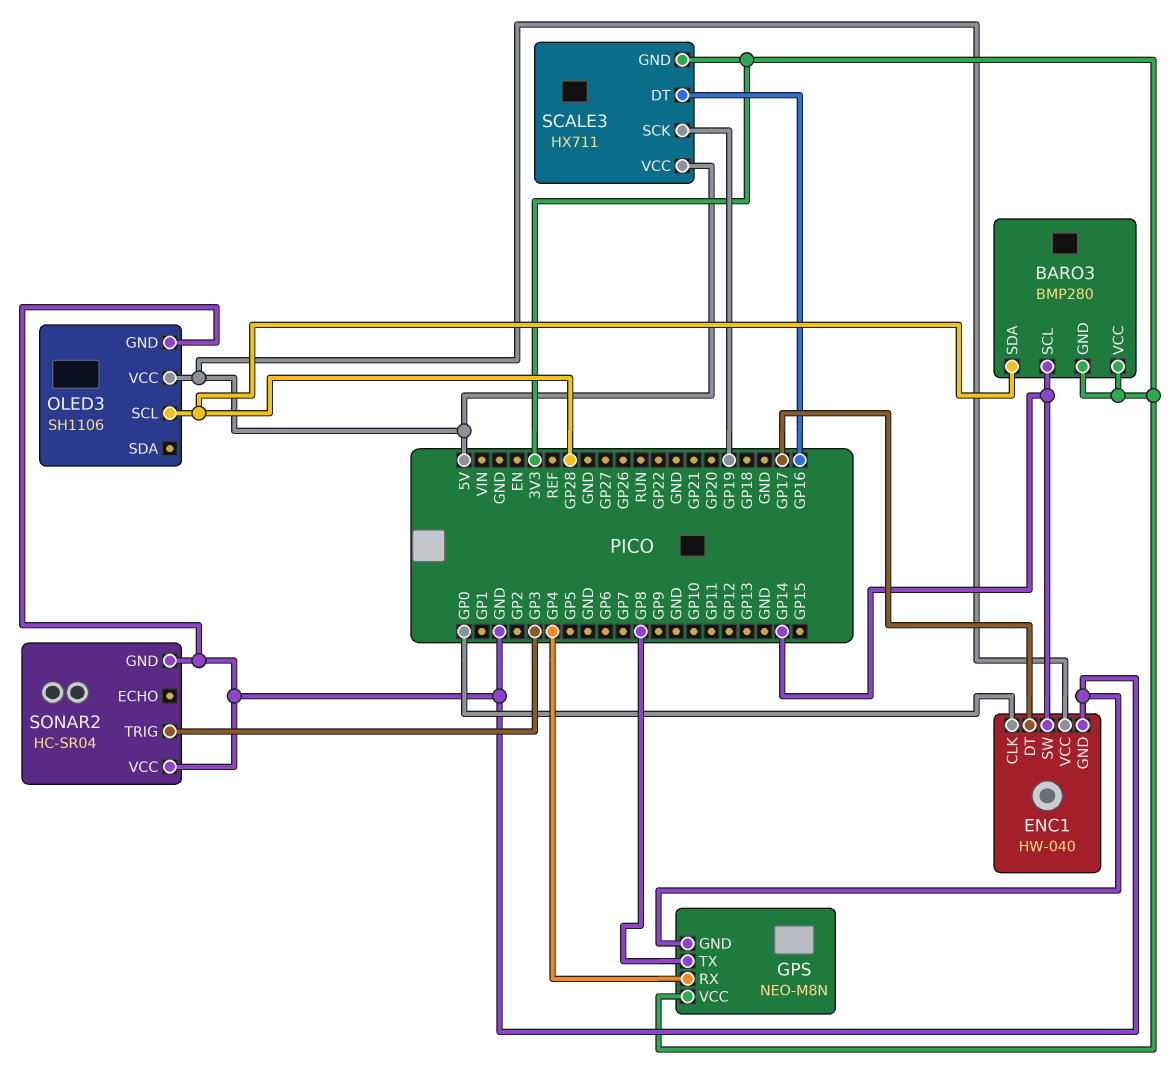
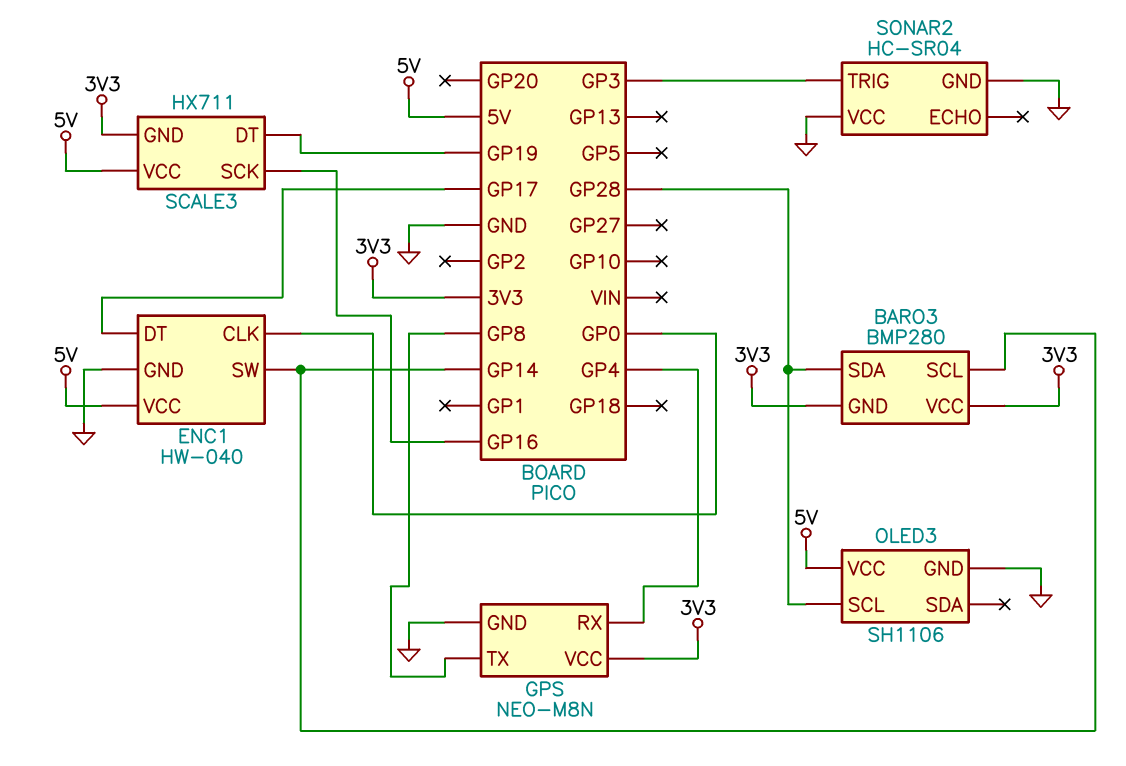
SCALE3 pin DT: GP16 -> GP19
SCALE3 pin SCK: GP19 -> GP16

